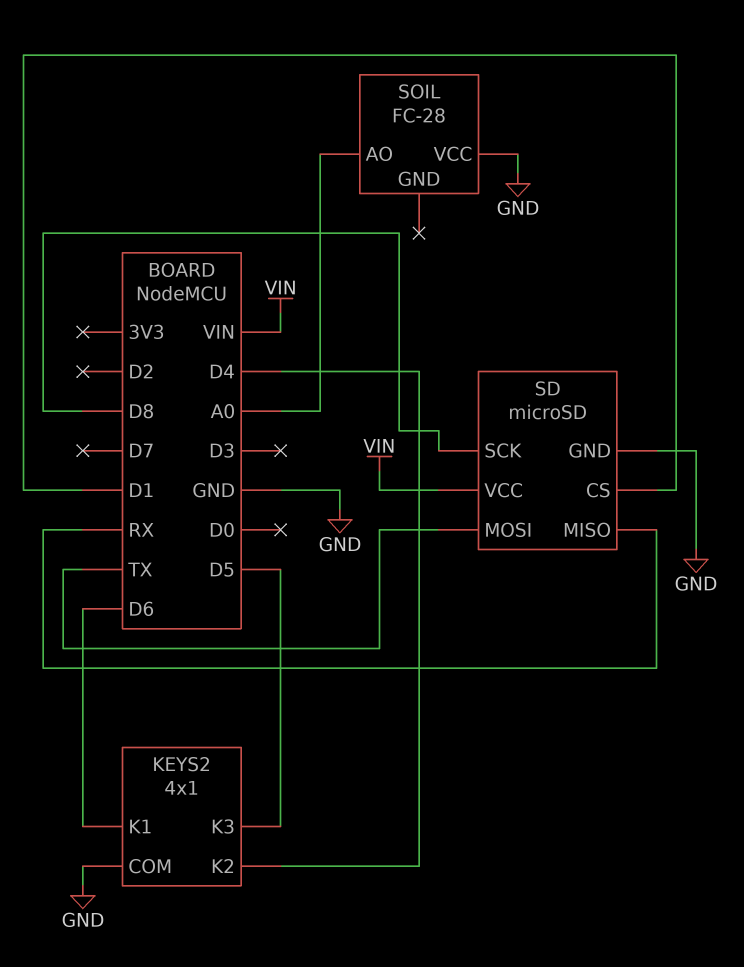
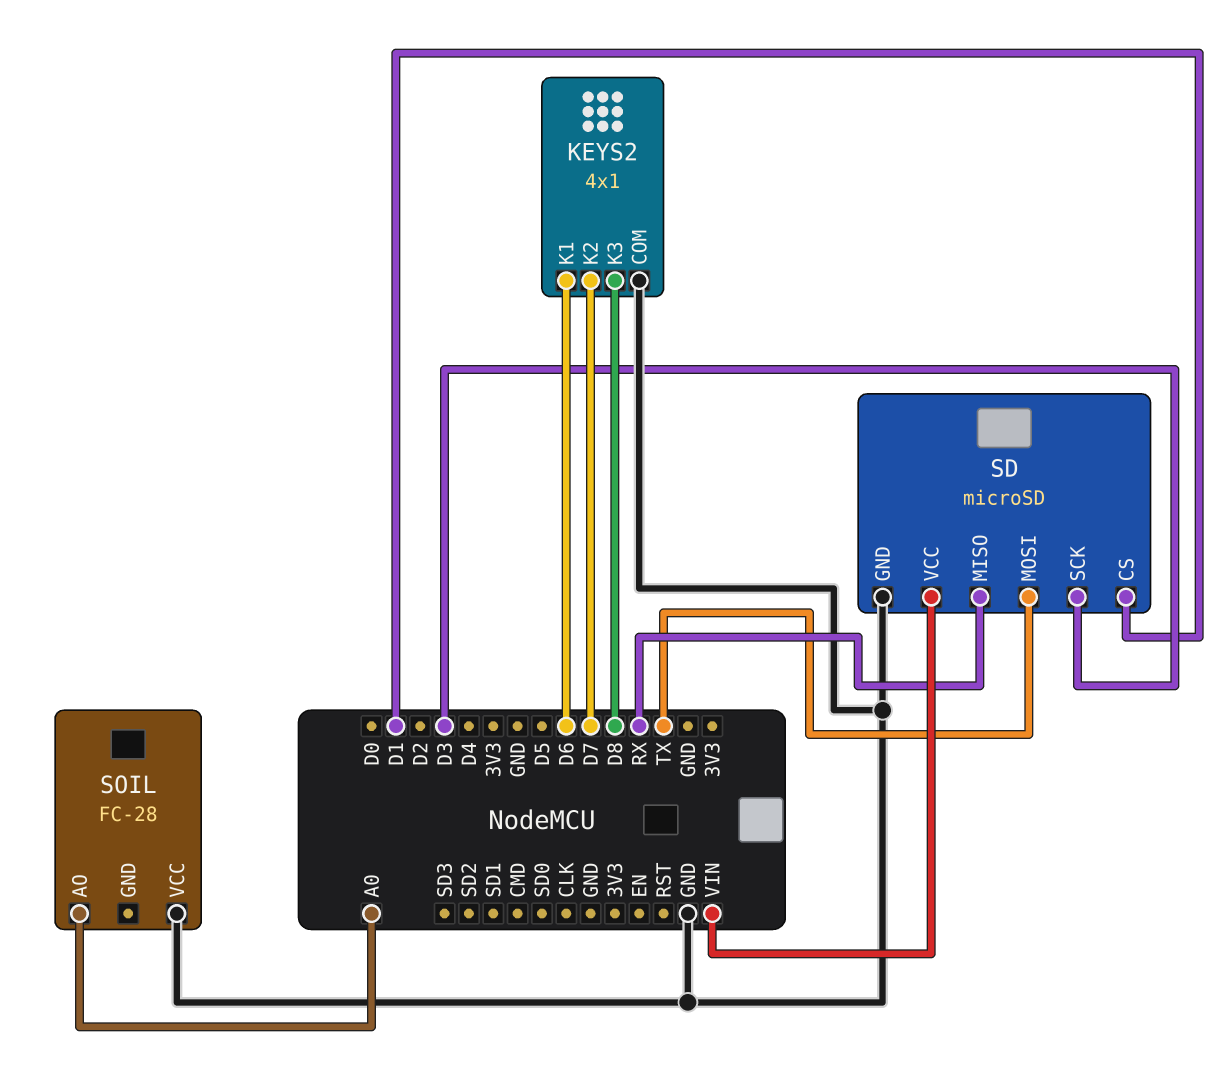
KEYS2 pin K2: D4 -> D7
KEYS2 pin K3: D5 -> D8
SD pin SCK: D8 -> D3

